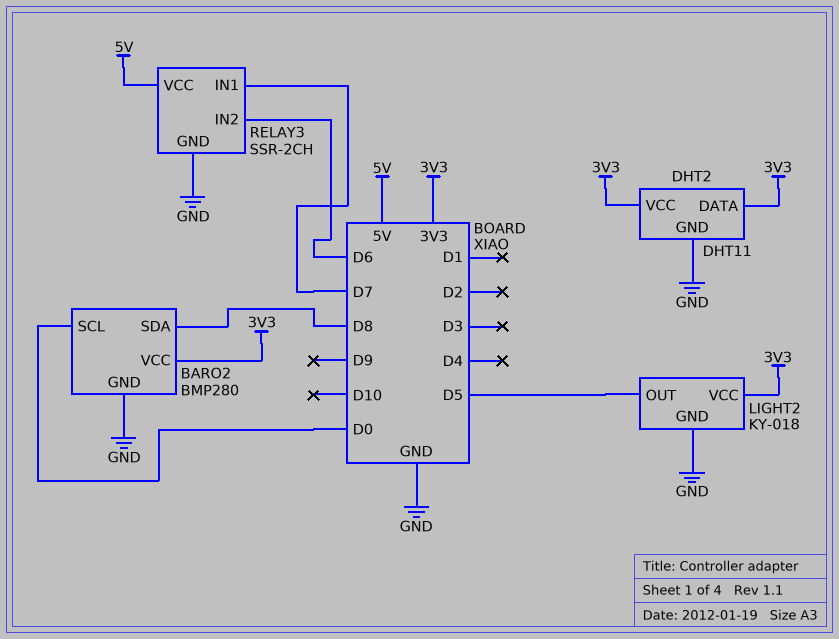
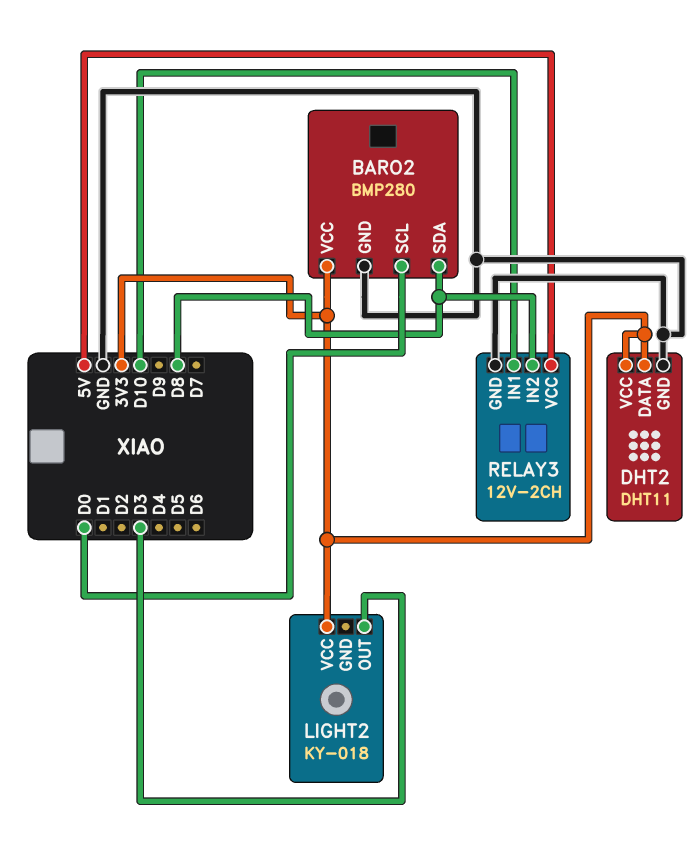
LIGHT2 pin GND: GND -> none
LIGHT2 pin OUT: D5 -> D3
RELAY3: SSR-2CH -> 12V-2CH
RELAY3 pin IN1: D7 -> D10
RELAY3 pin IN2: D6 -> D8

